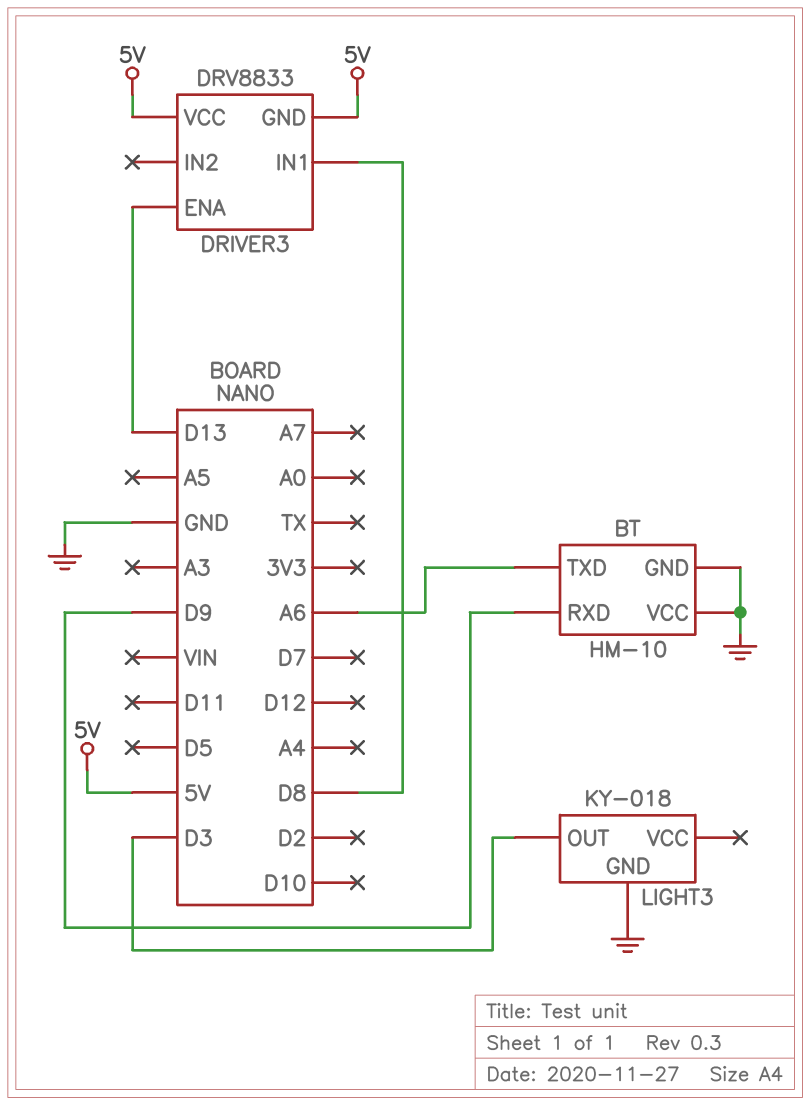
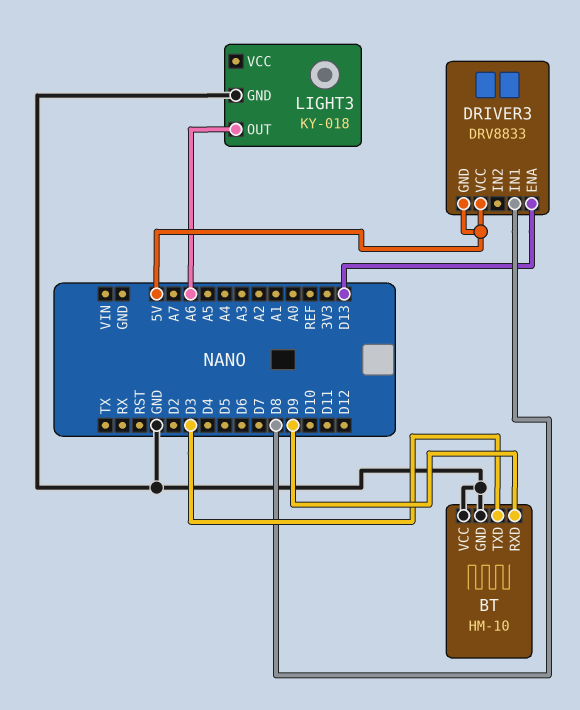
BT pin TXD: A6 -> D3
LIGHT3 pin OUT: D3 -> A6

